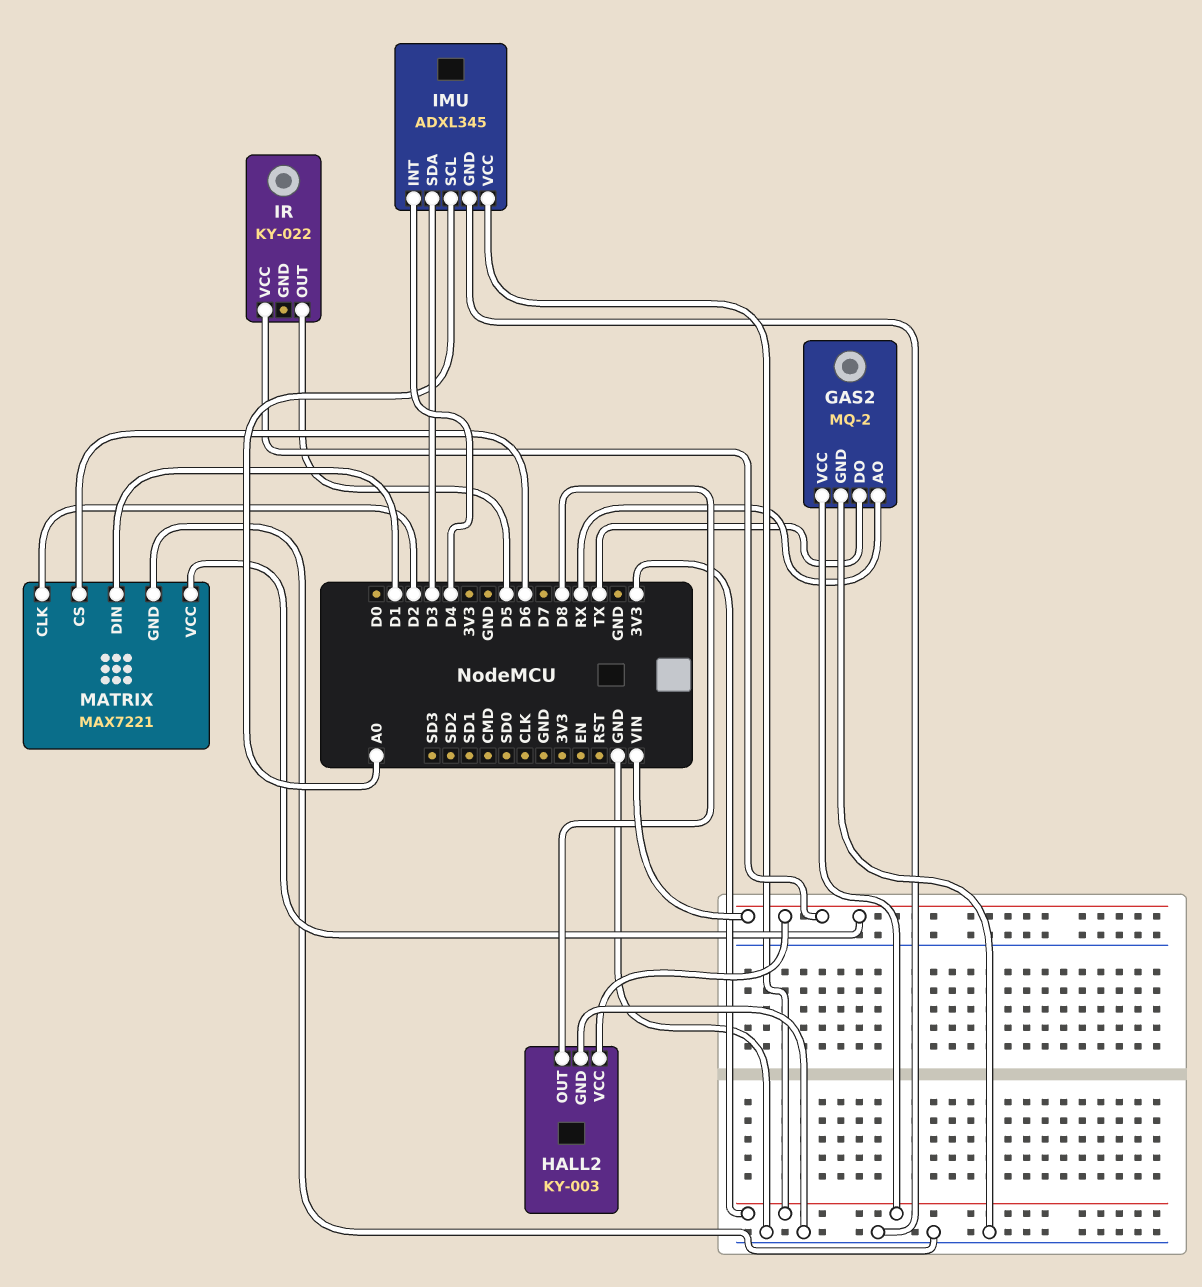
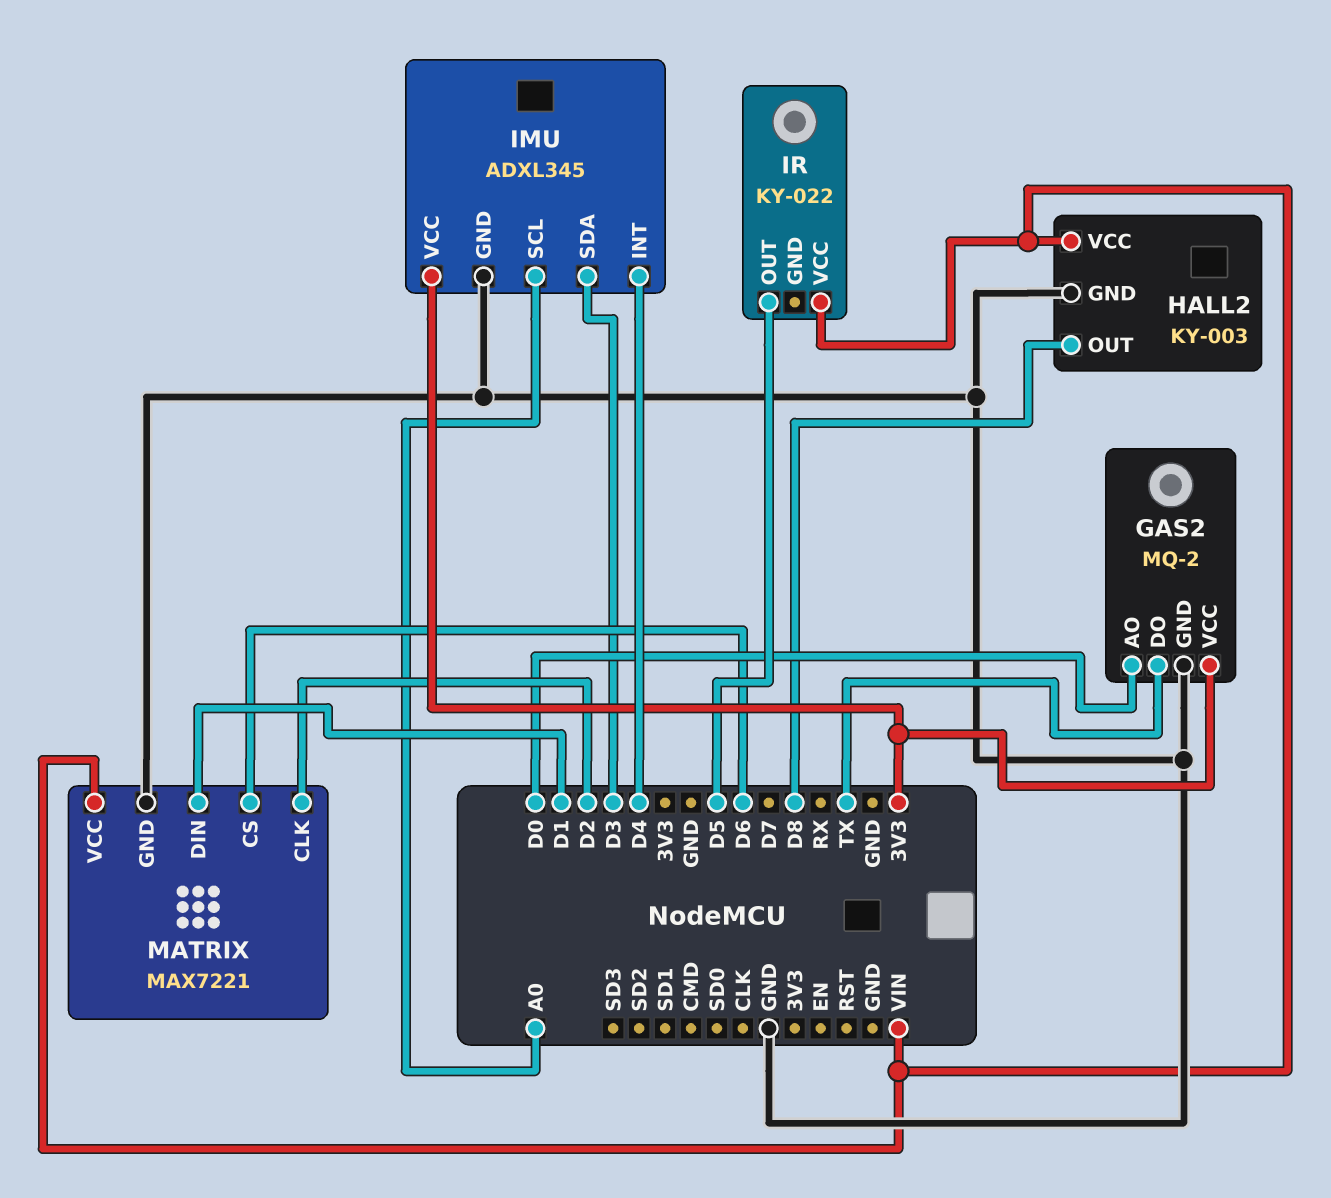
GAS2 pin AO: RX -> D0

